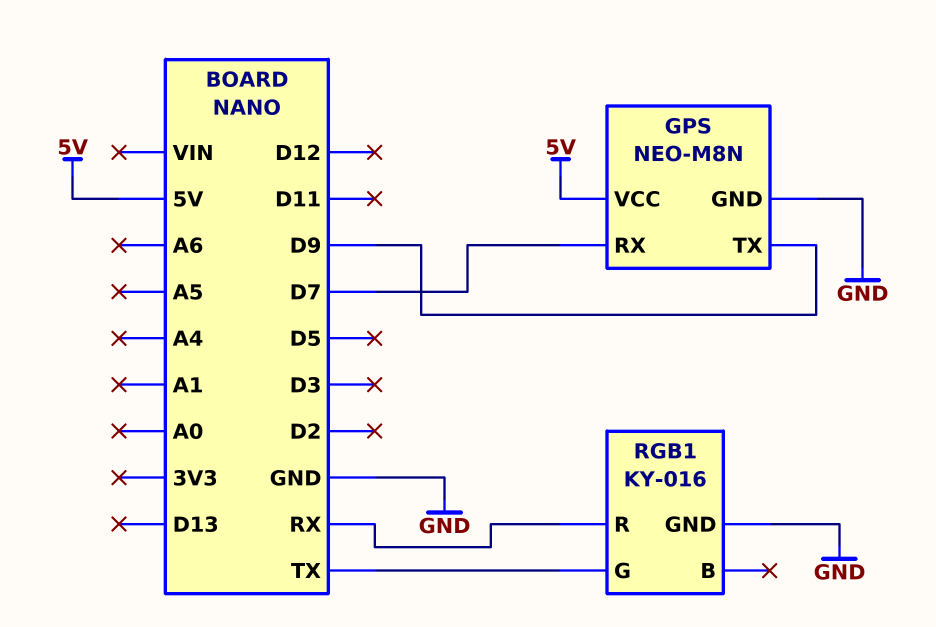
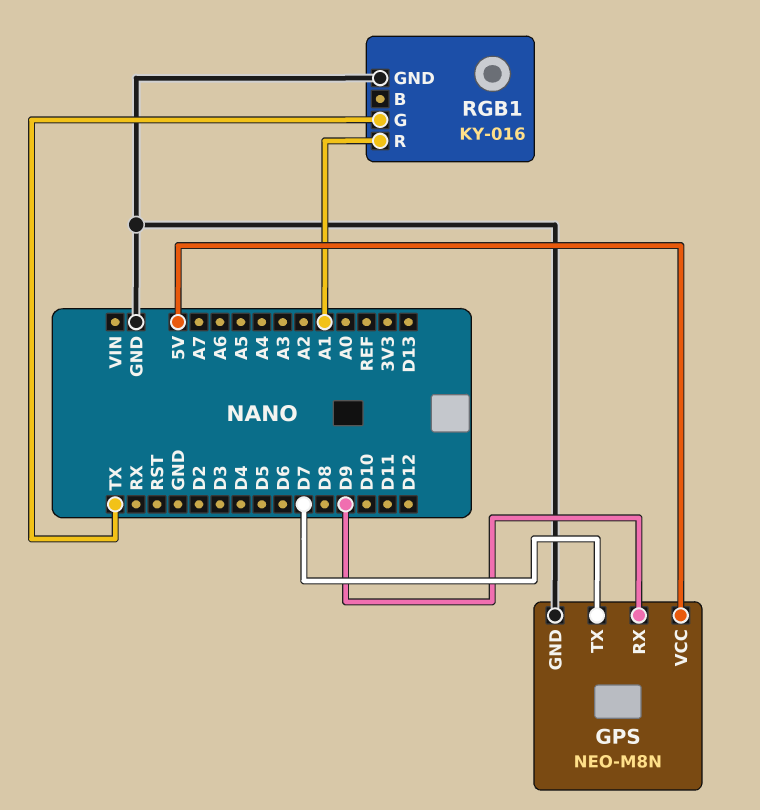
GPS pin RX: D7 -> D9
GPS pin TX: D9 -> D7
RGB1 pin R: RX -> A1

